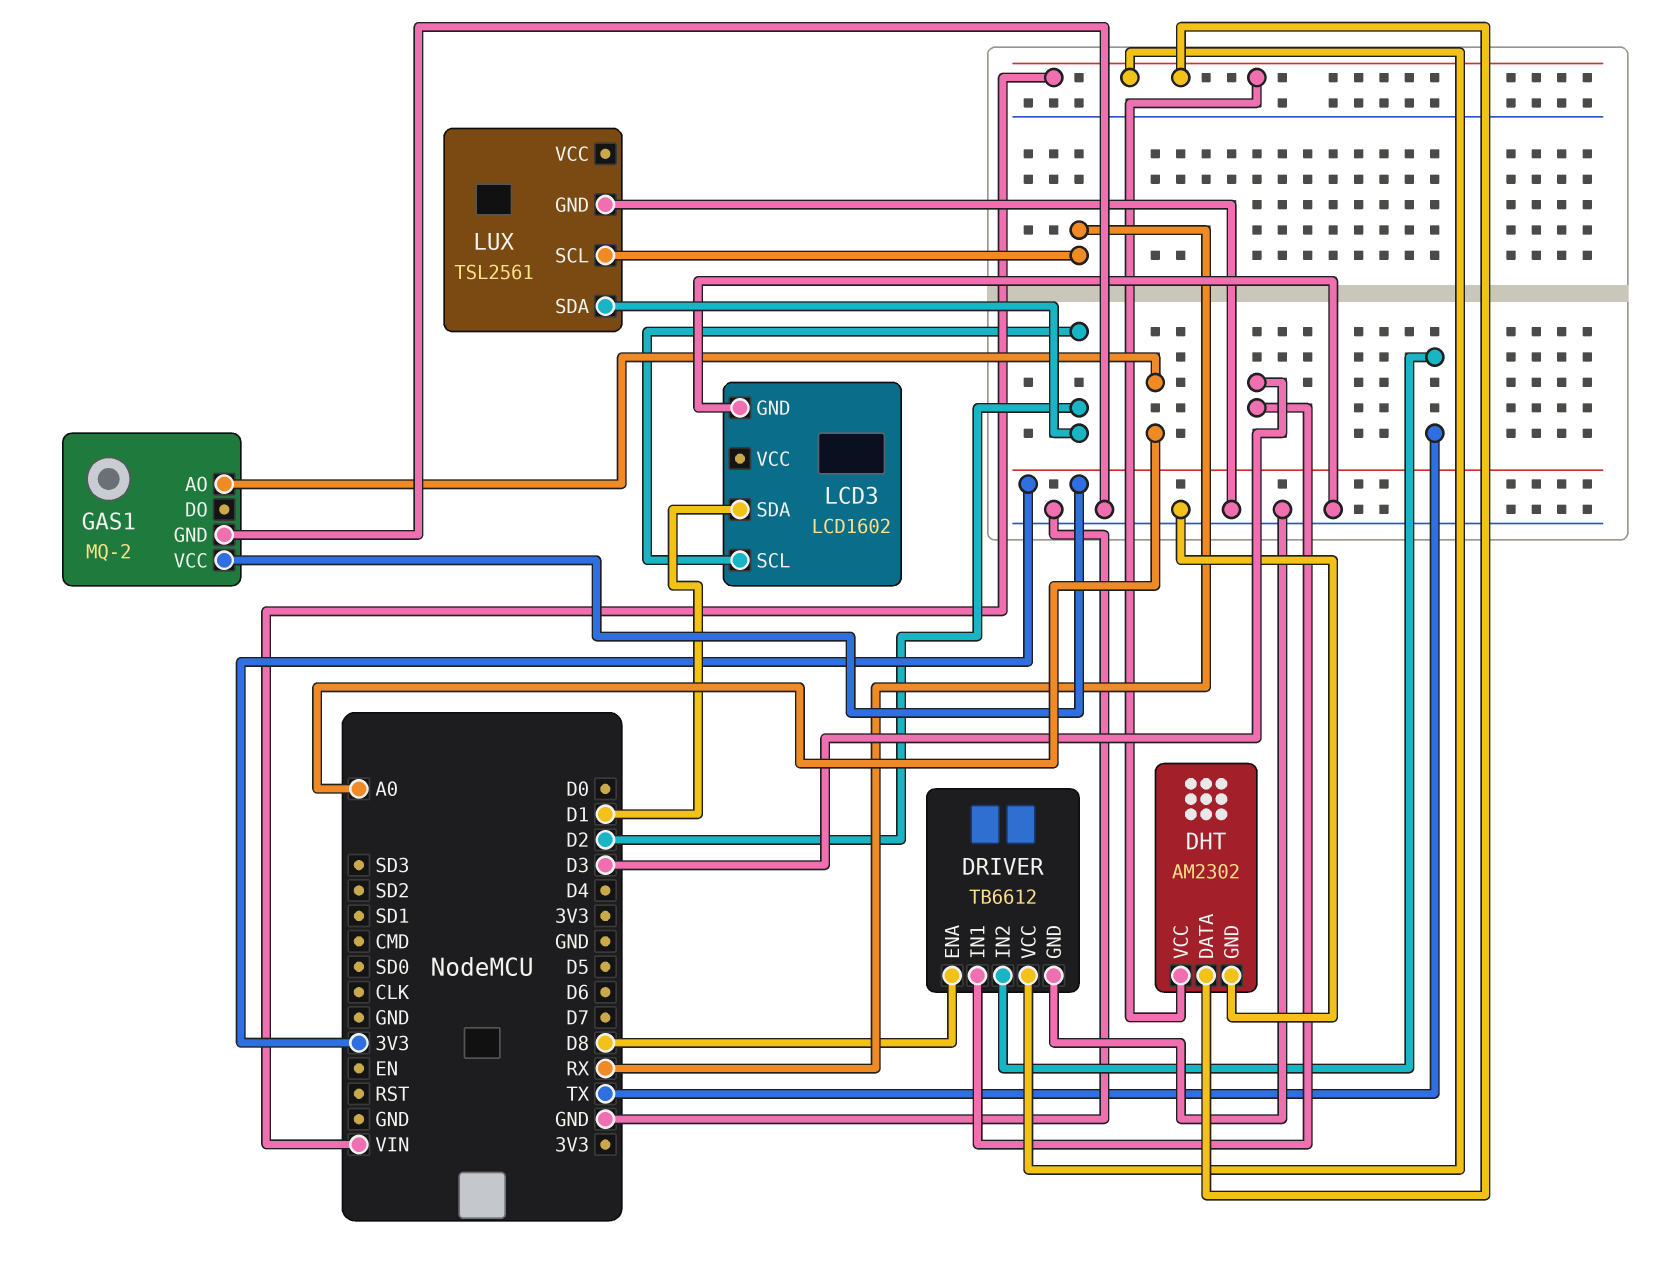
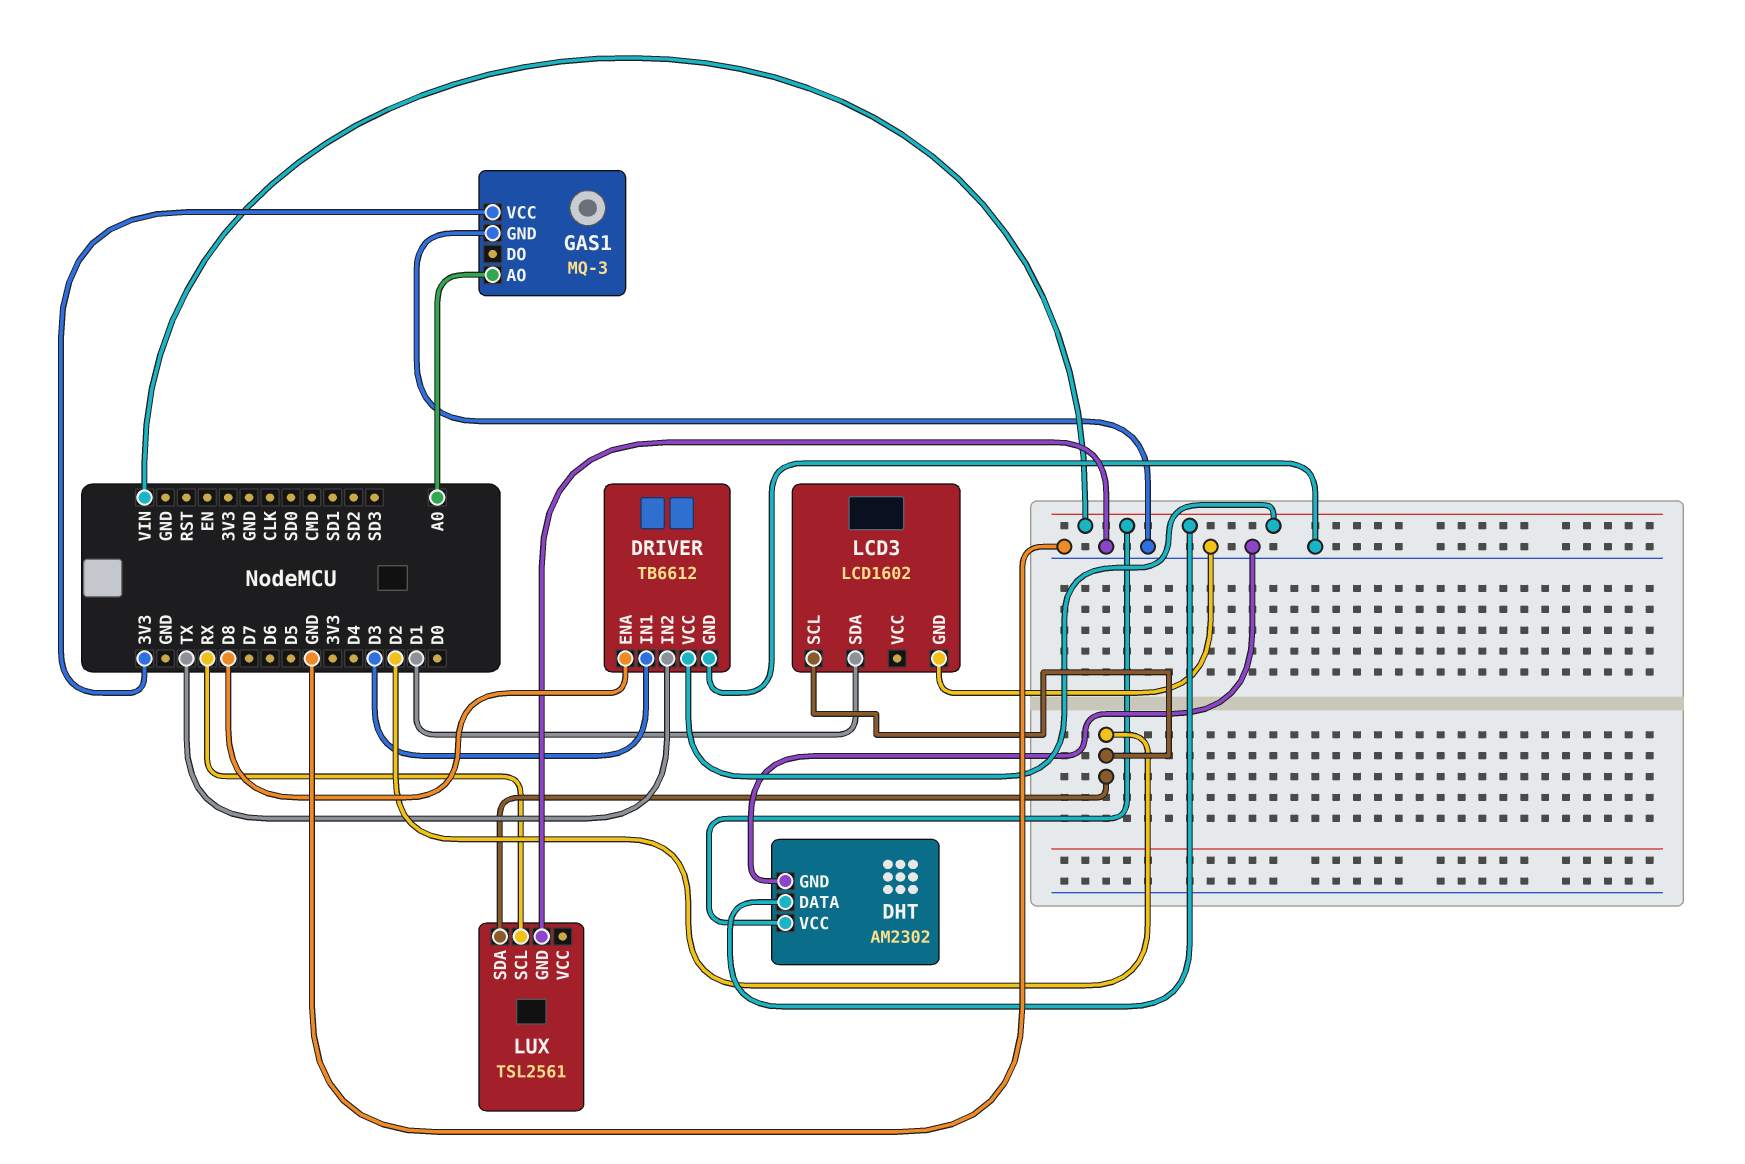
GAS1: MQ-2 -> MQ-3

